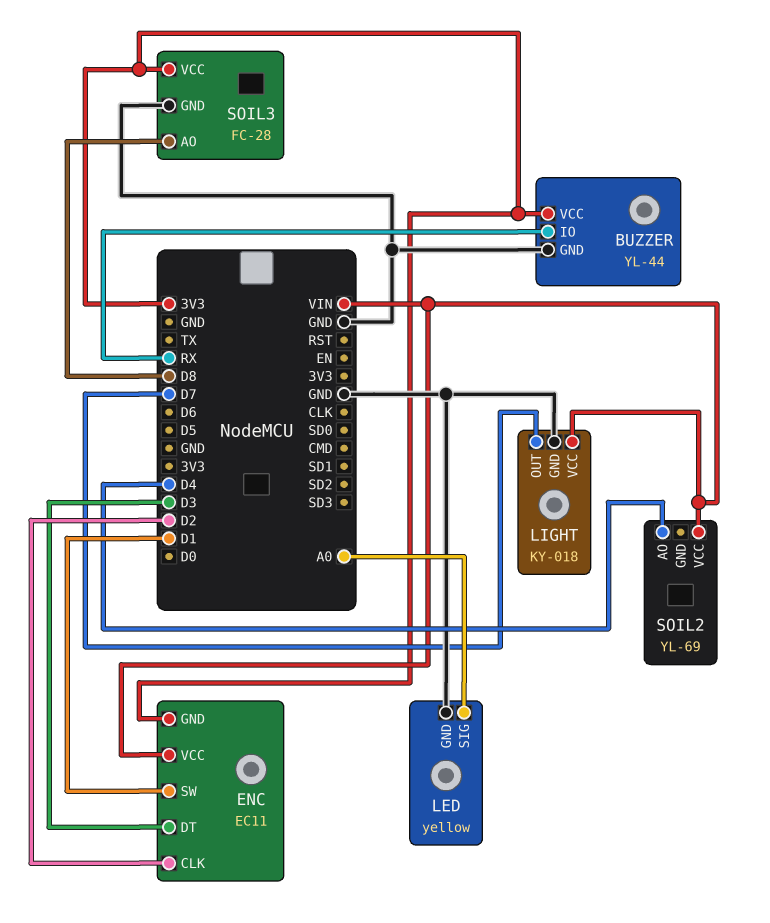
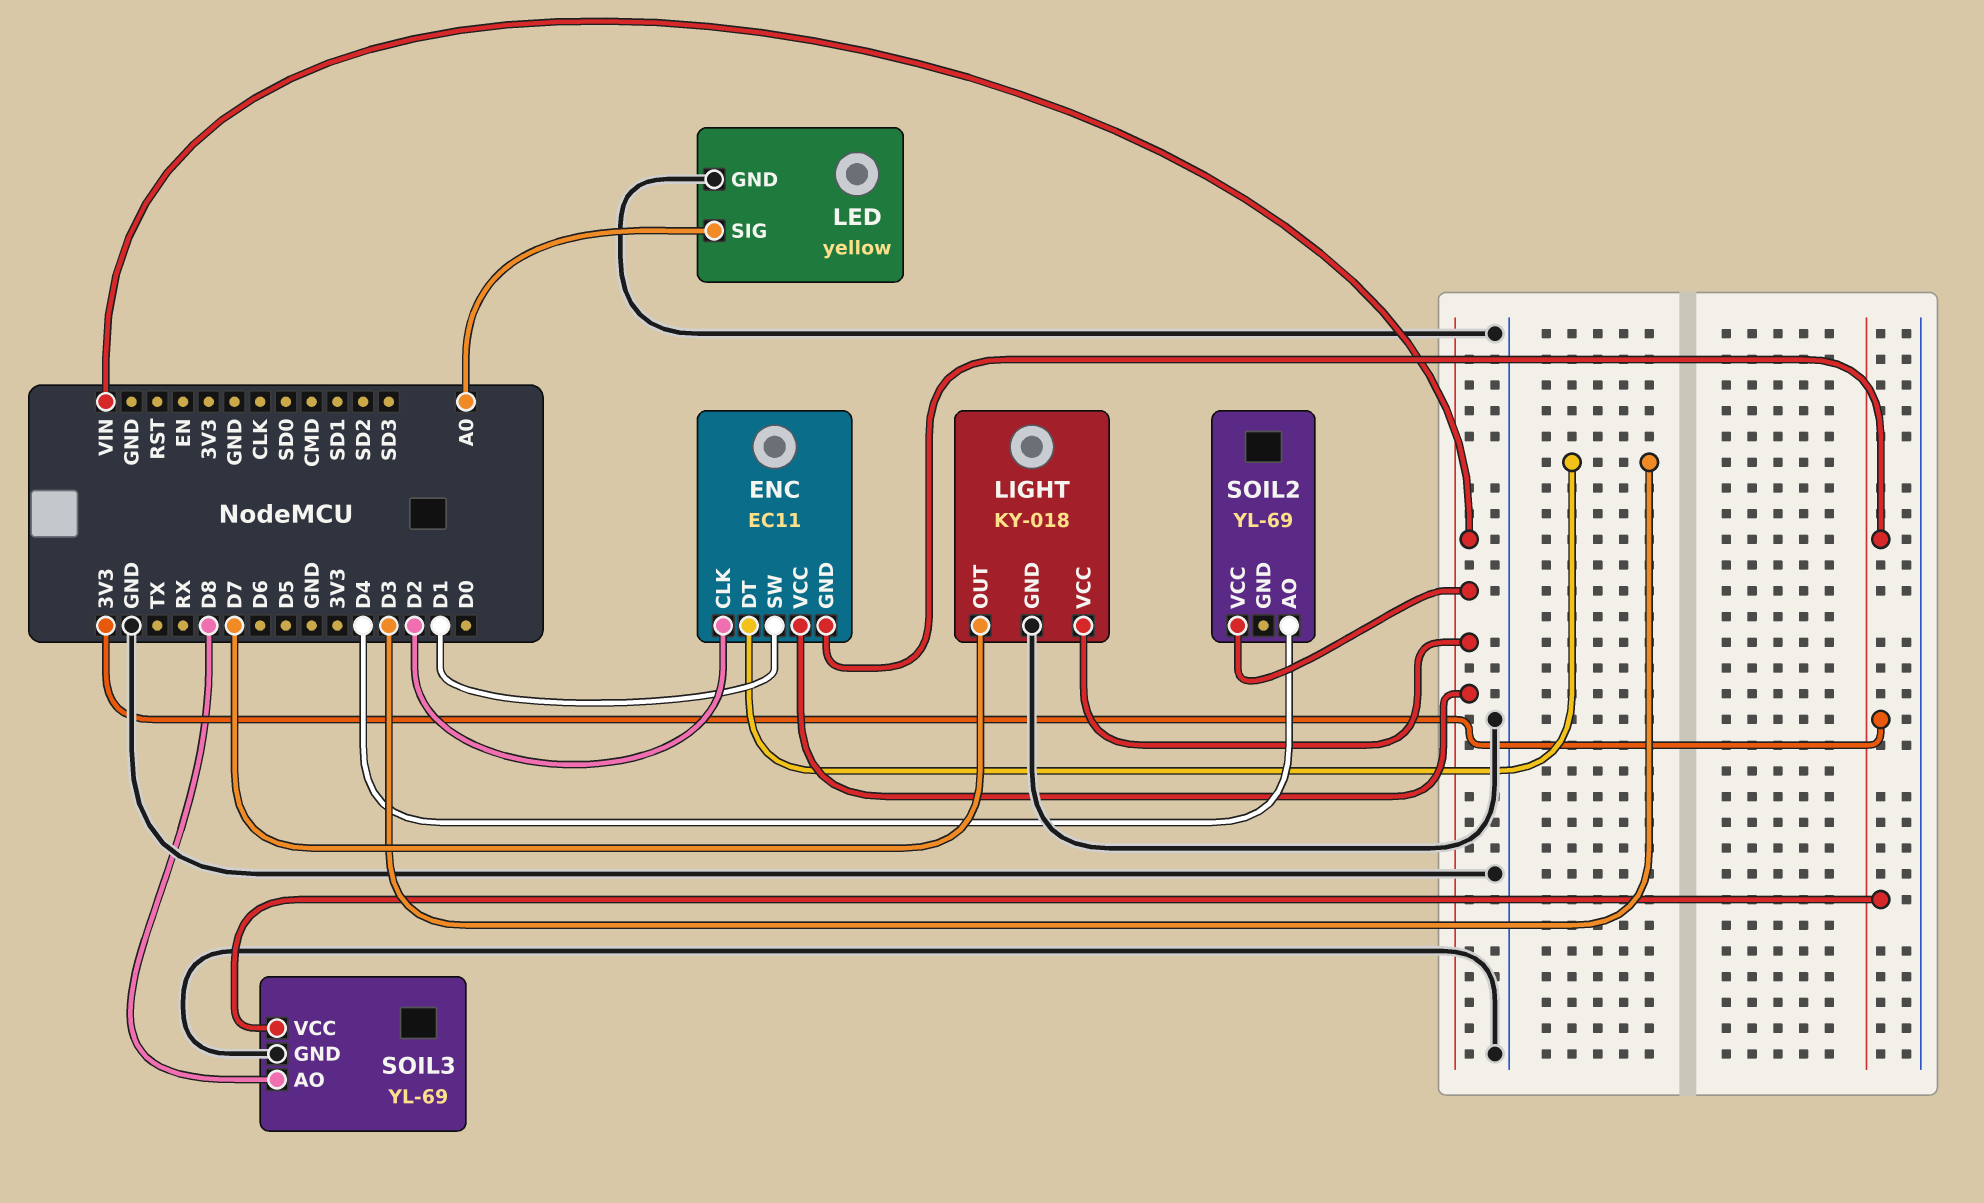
BUZZER: YL-44 -> none
BUZZER pin GND: GND -> none
BUZZER pin IO: RX -> none
BUZZER pin VCC: 3V3 -> none
SOIL3: FC-28 -> YL-69

